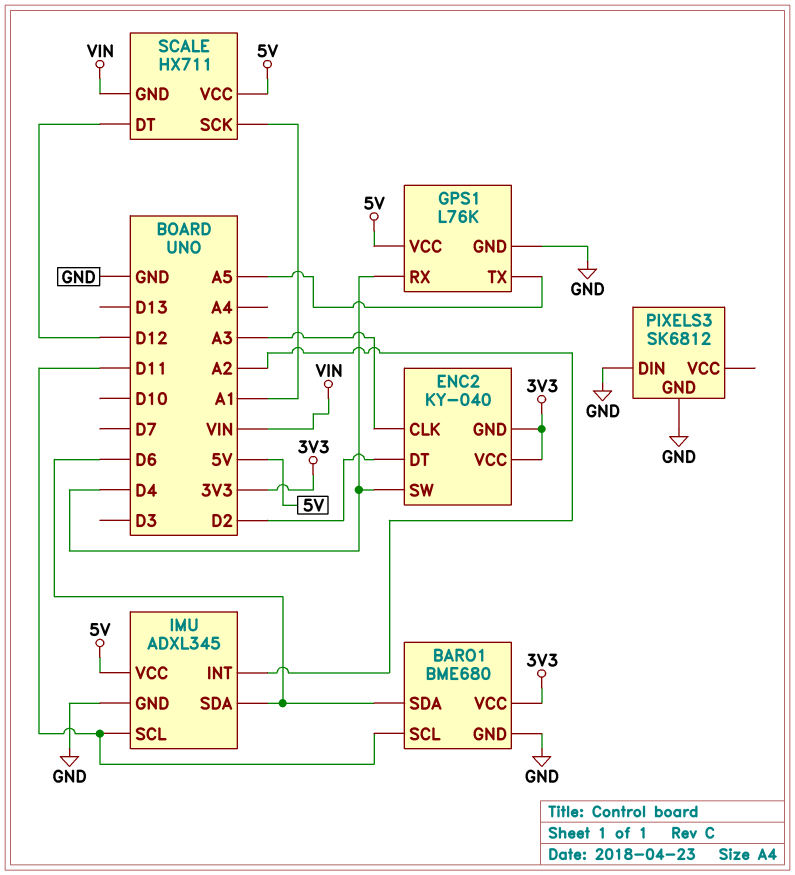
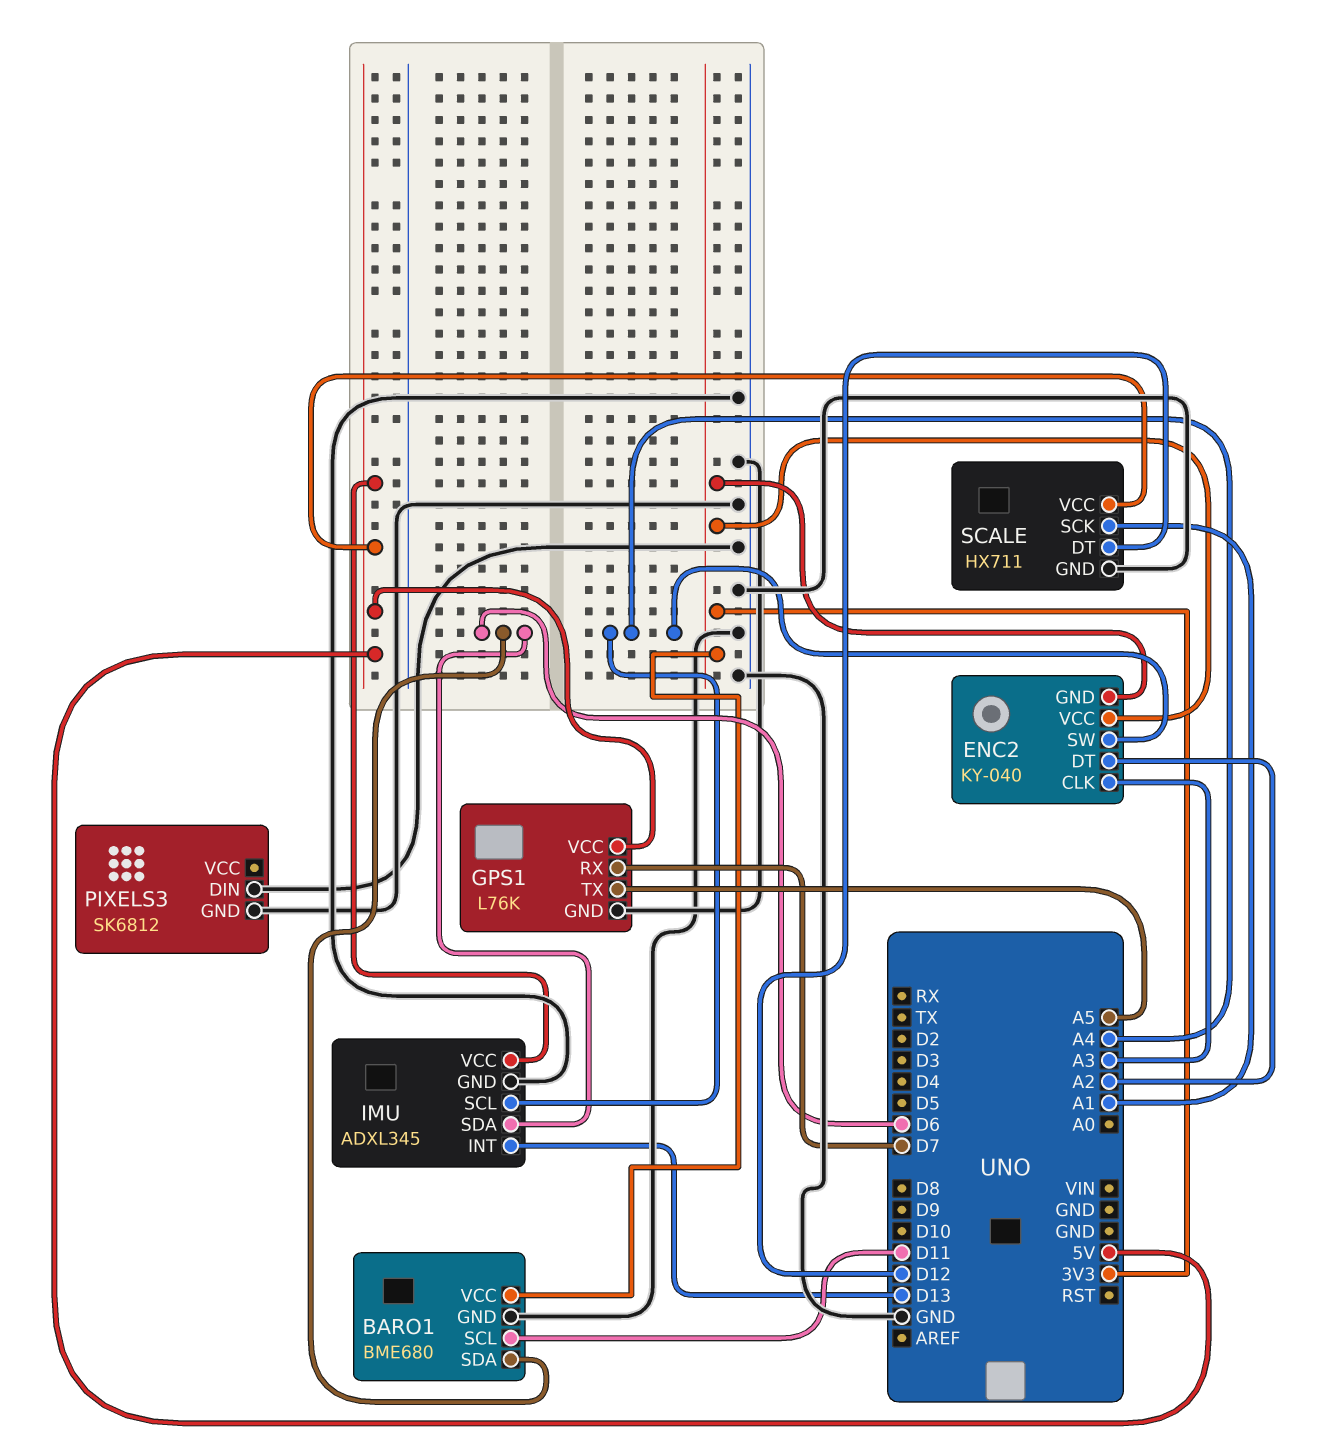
ENC2 pin DT: D2 -> A2
ENC2 pin SW: D4 -> A4
GPS1 pin RX: D4 -> D7
IMU pin INT: A2 -> D13
IMU pin SCL: D11 -> A4
SCALE pin GND: VIN -> GND

